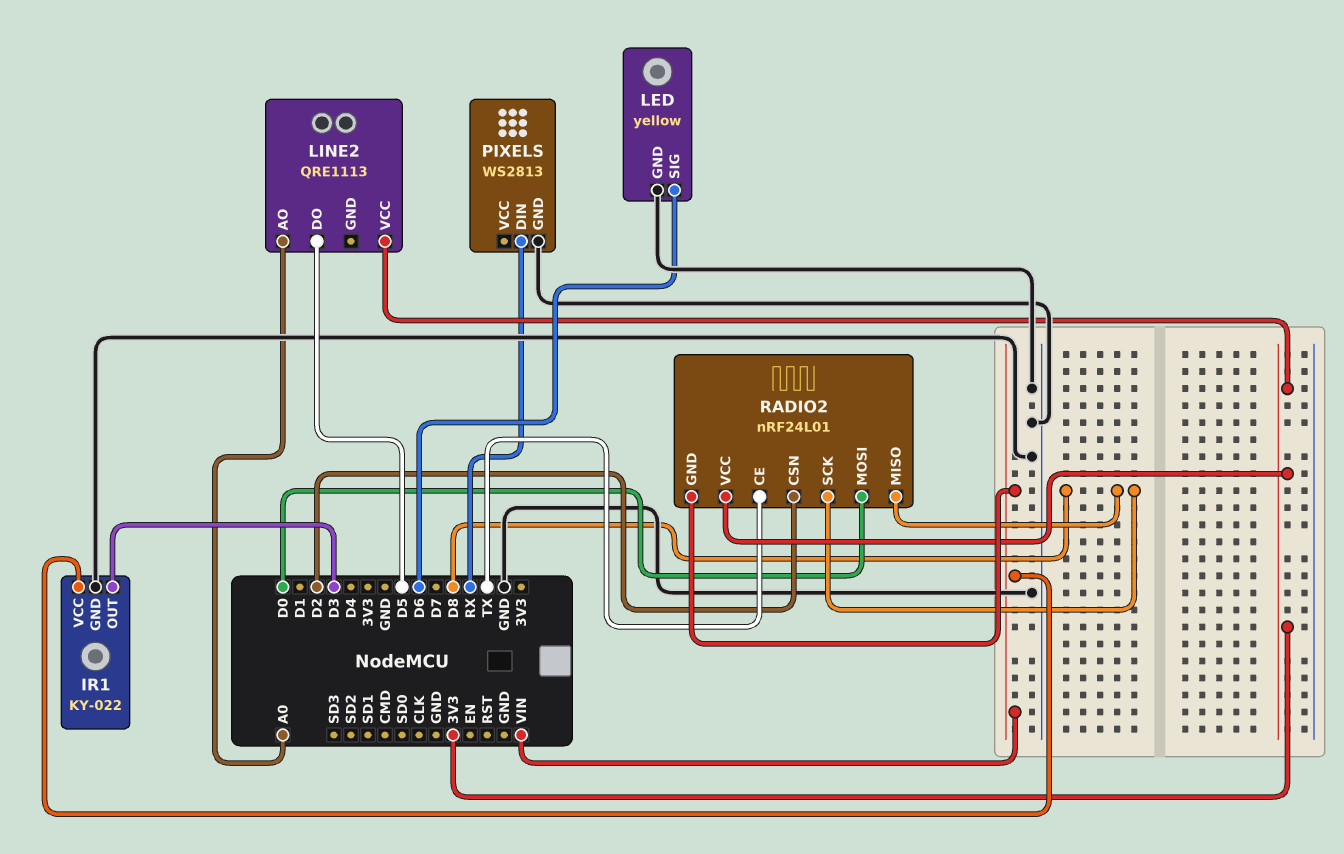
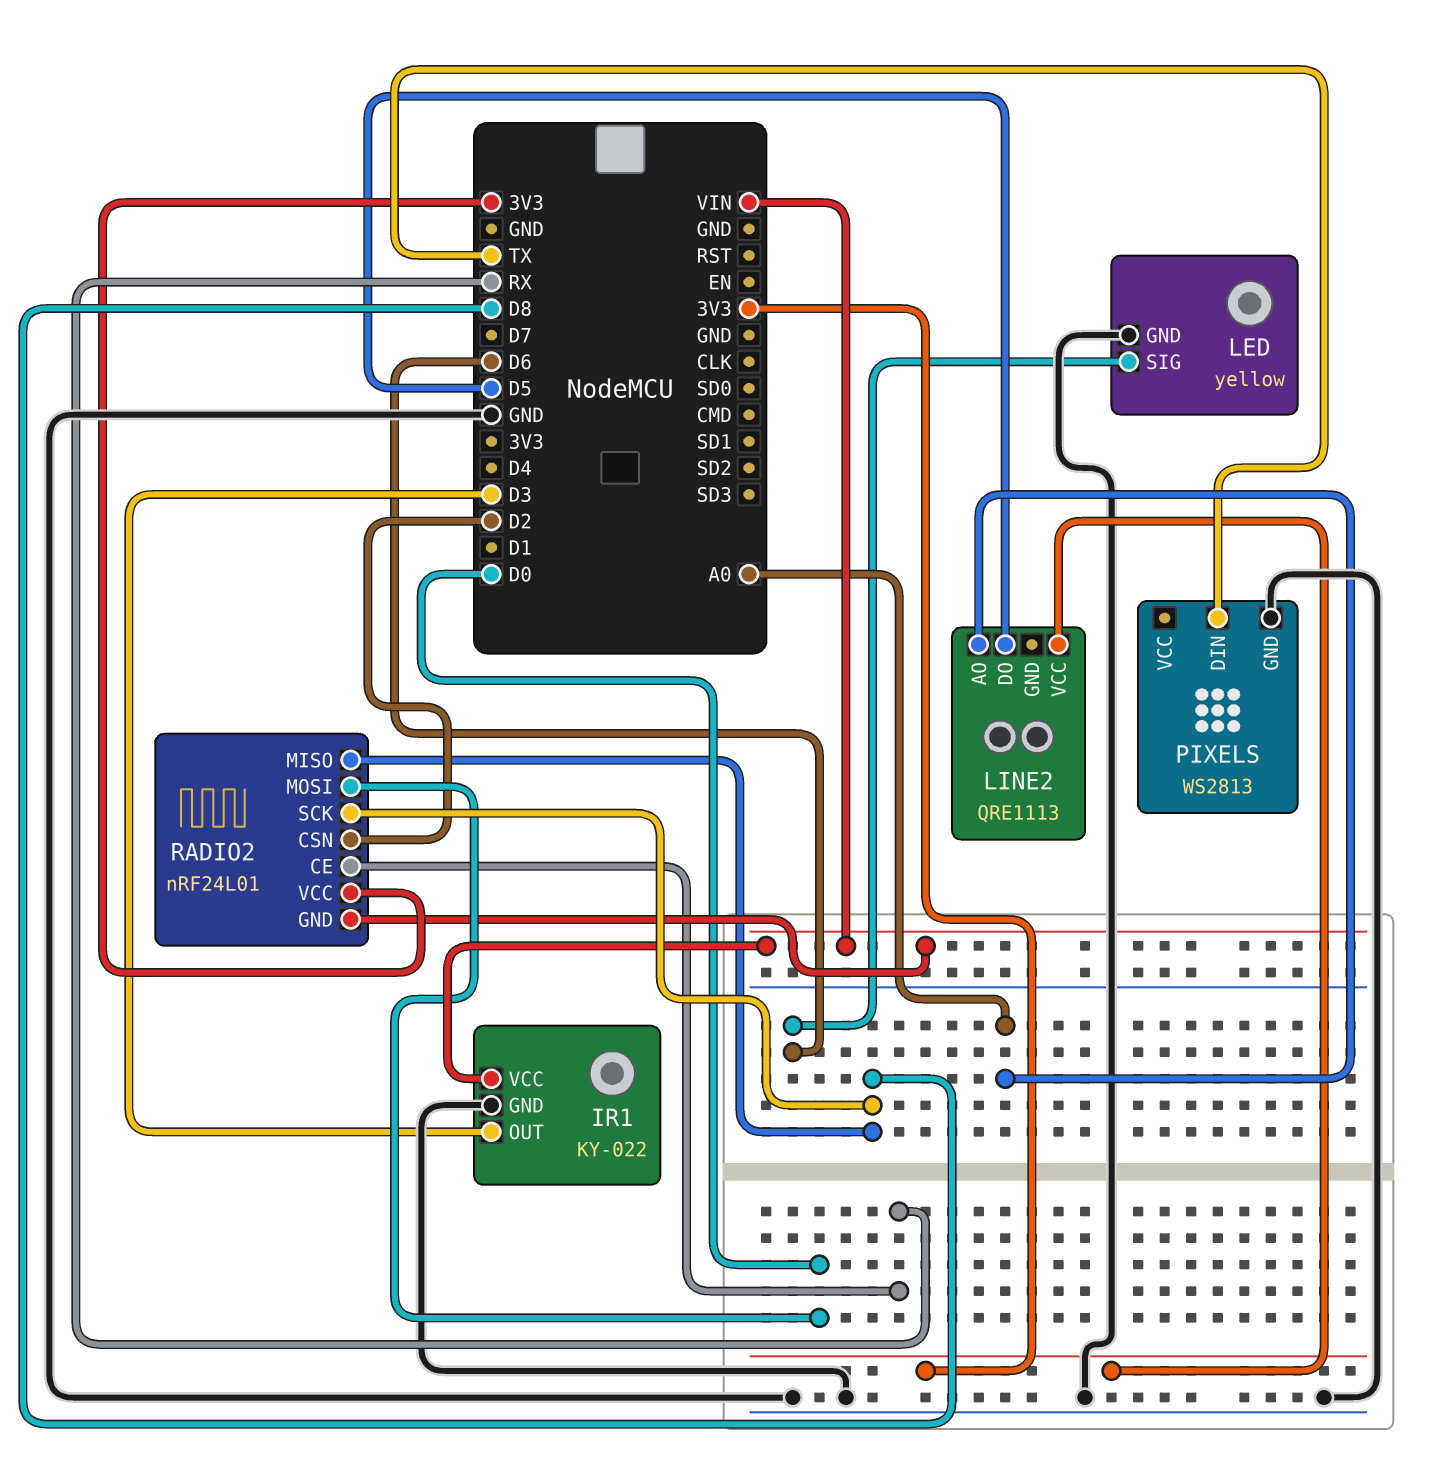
PIXELS pin DIN: RX -> TX
RADIO2 pin CE: TX -> RX

